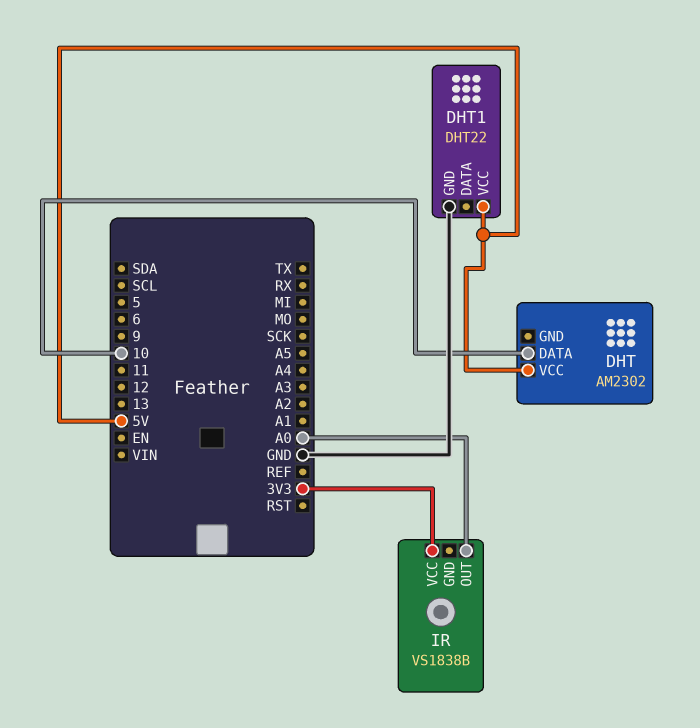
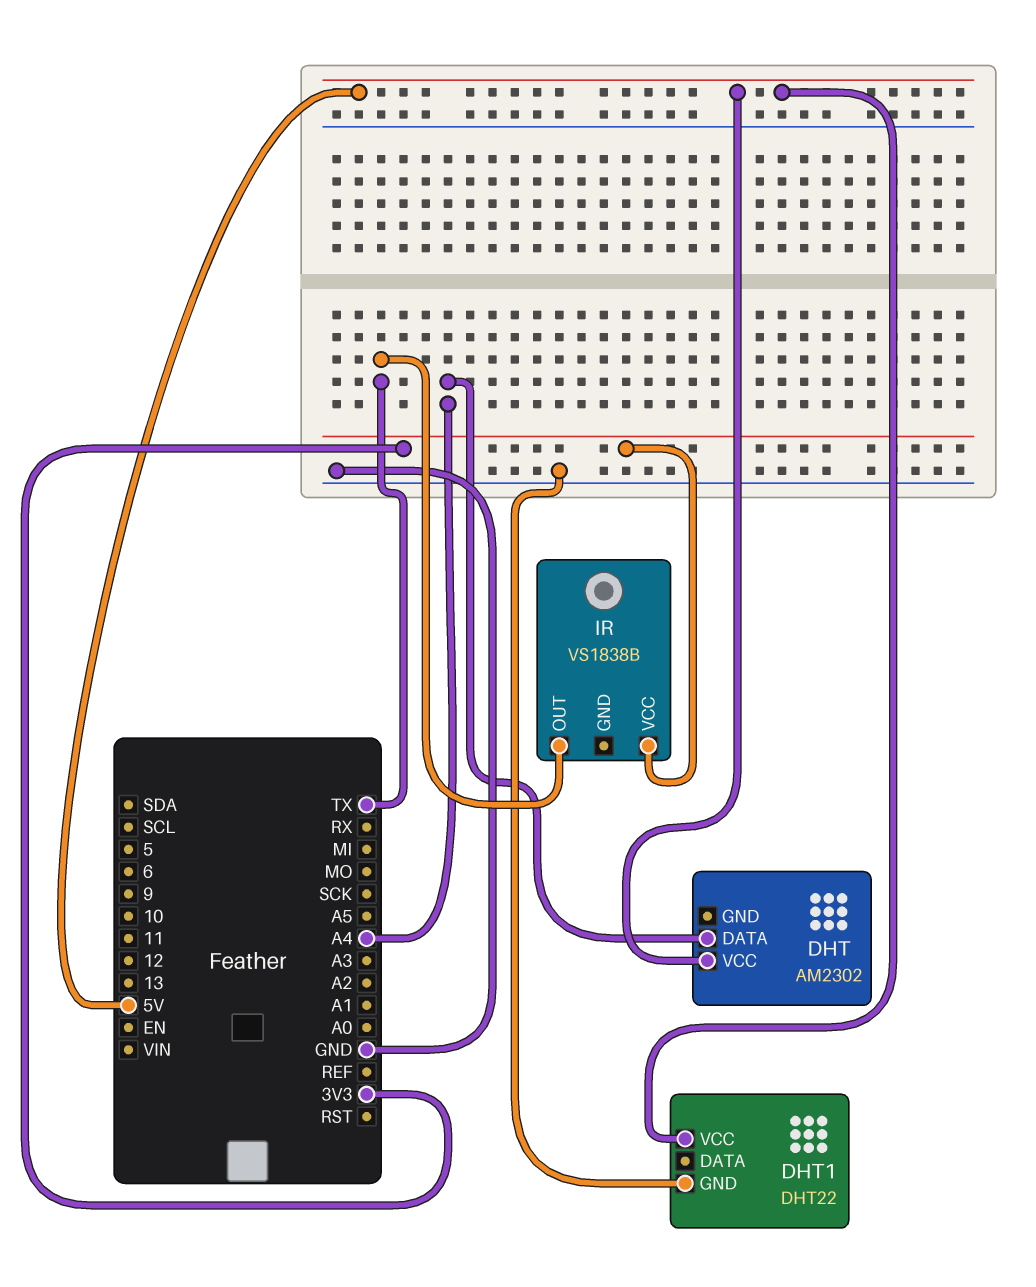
DHT pin DATA: 10 -> A4
IR pin OUT: A0 -> TX

